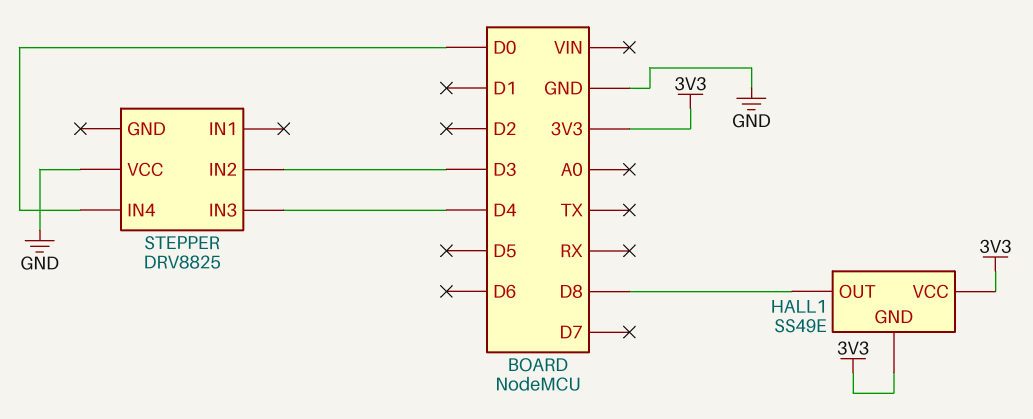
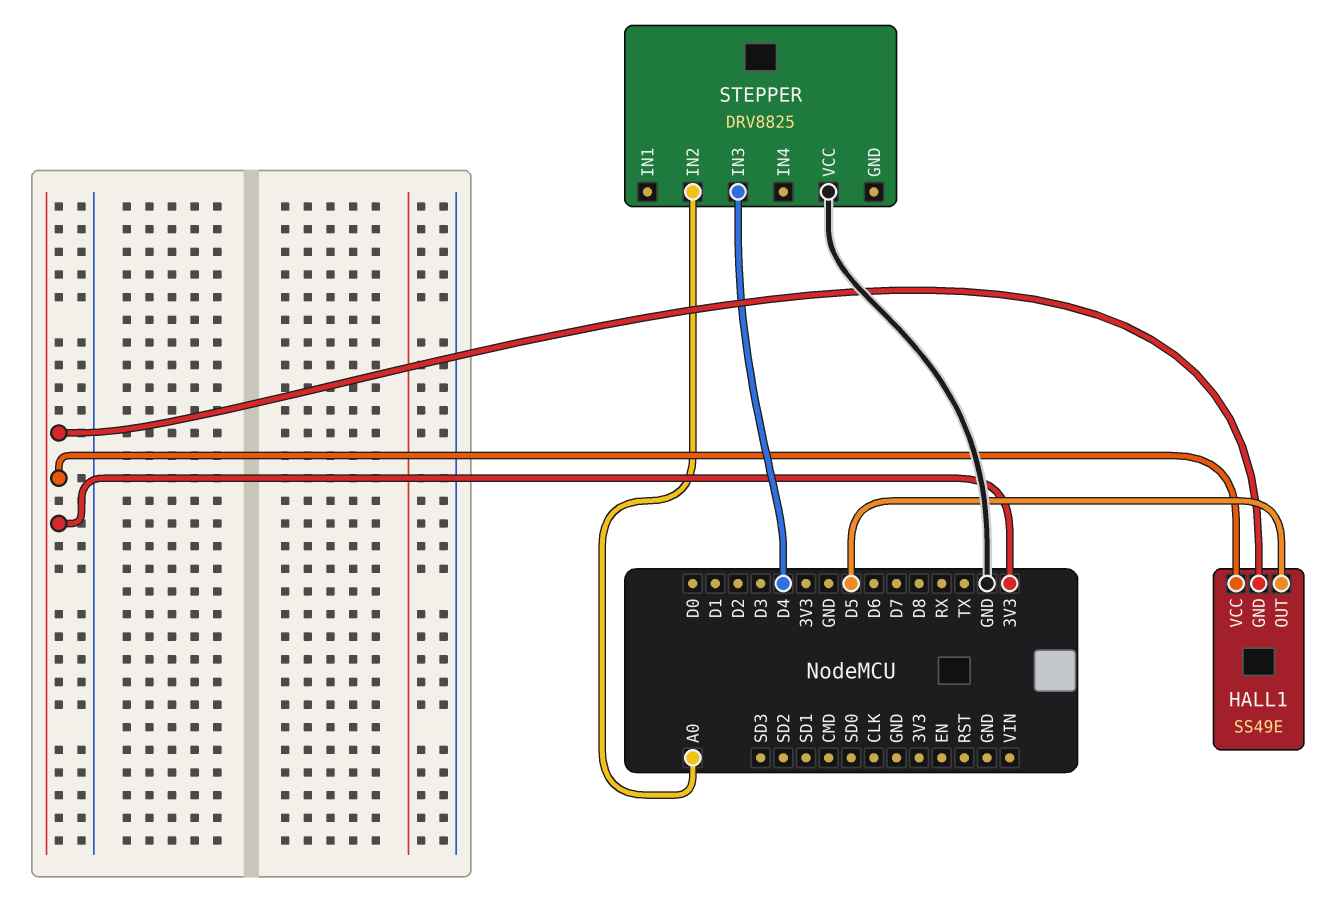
HALL1 pin OUT: D8 -> D5
STEPPER pin IN2: D3 -> A0
STEPPER pin IN4: D0 -> none

